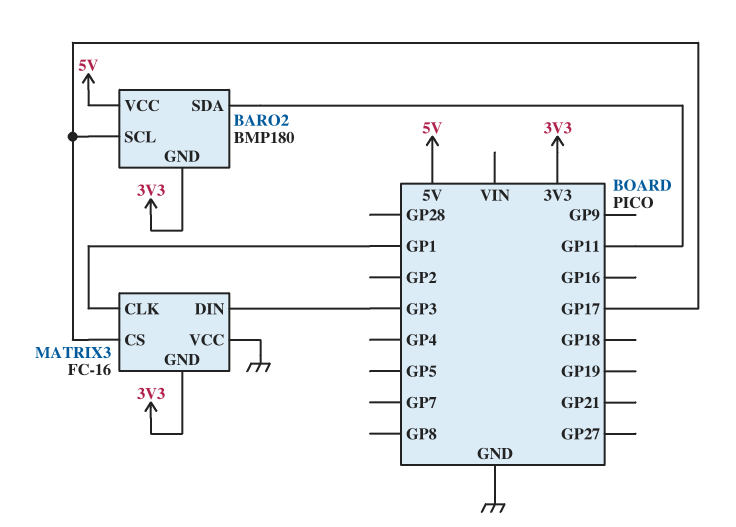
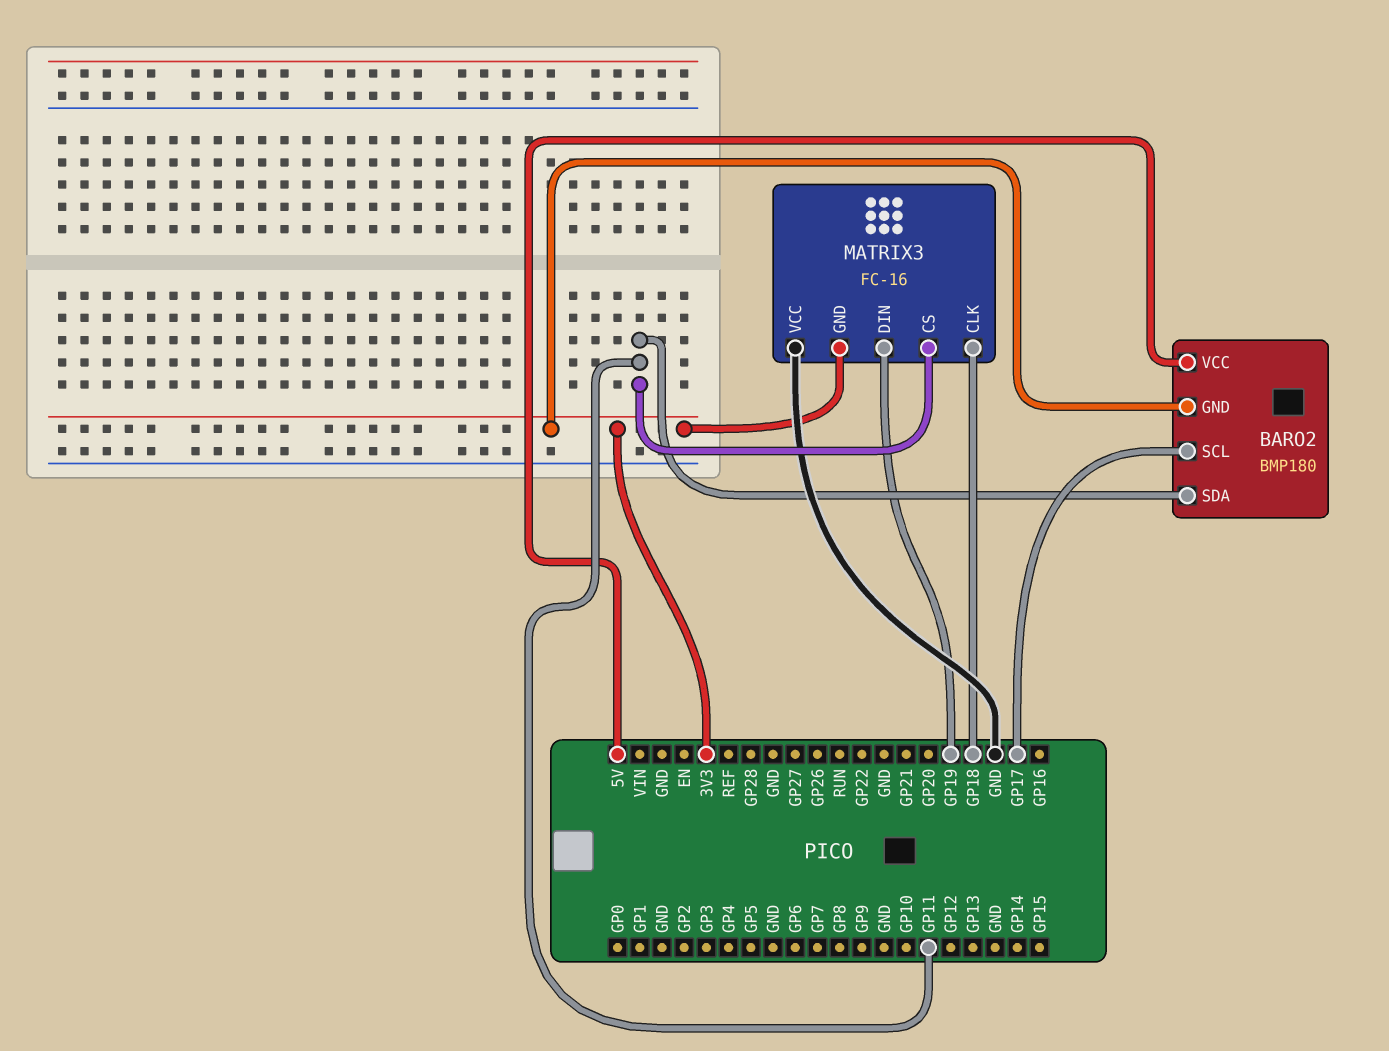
MATRIX3 pin CLK: GP1 -> GP18
MATRIX3 pin CS: GP17 -> GP11
MATRIX3 pin DIN: GP3 -> GP19

